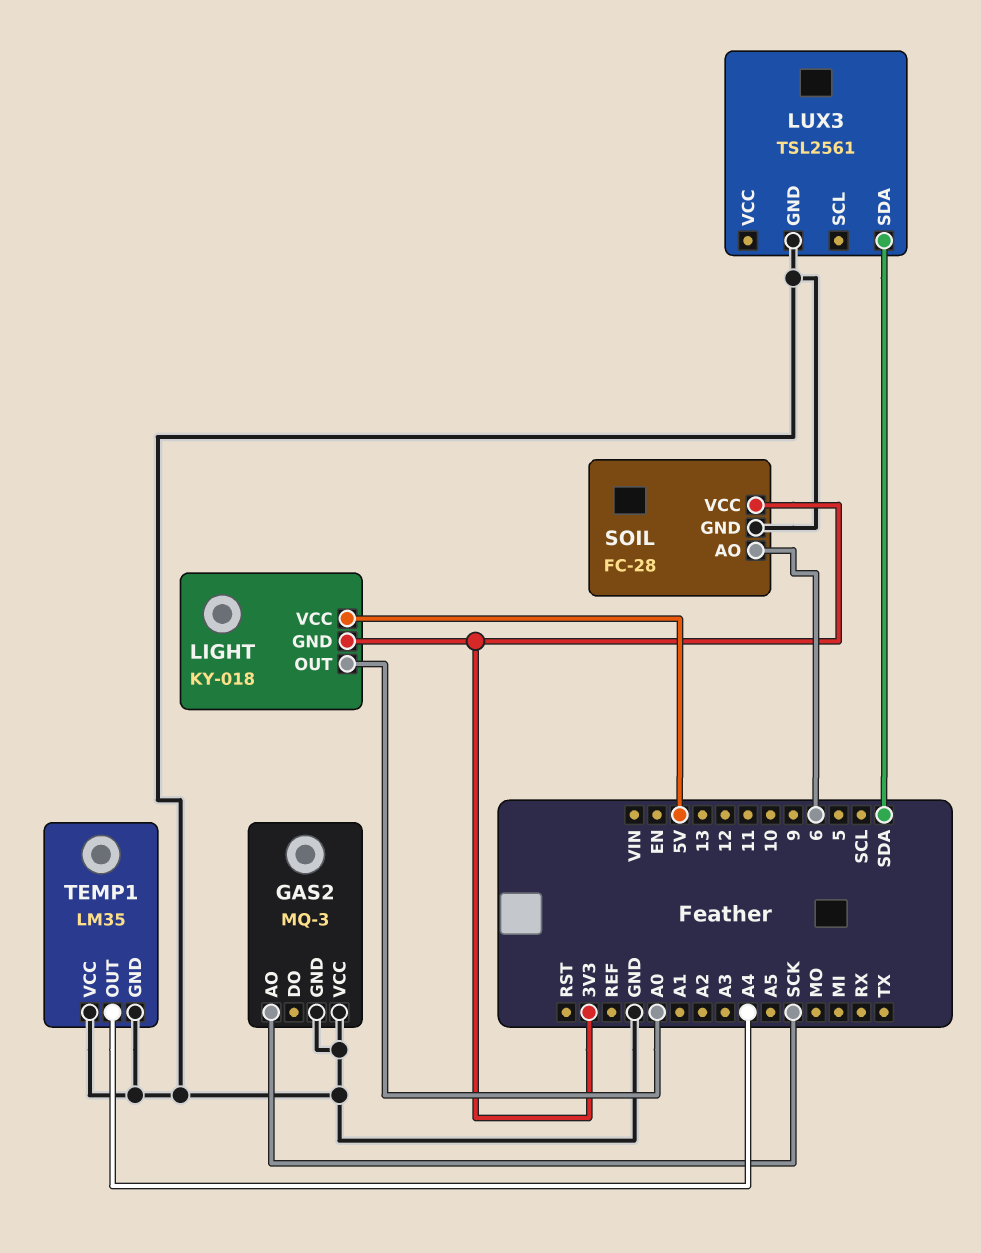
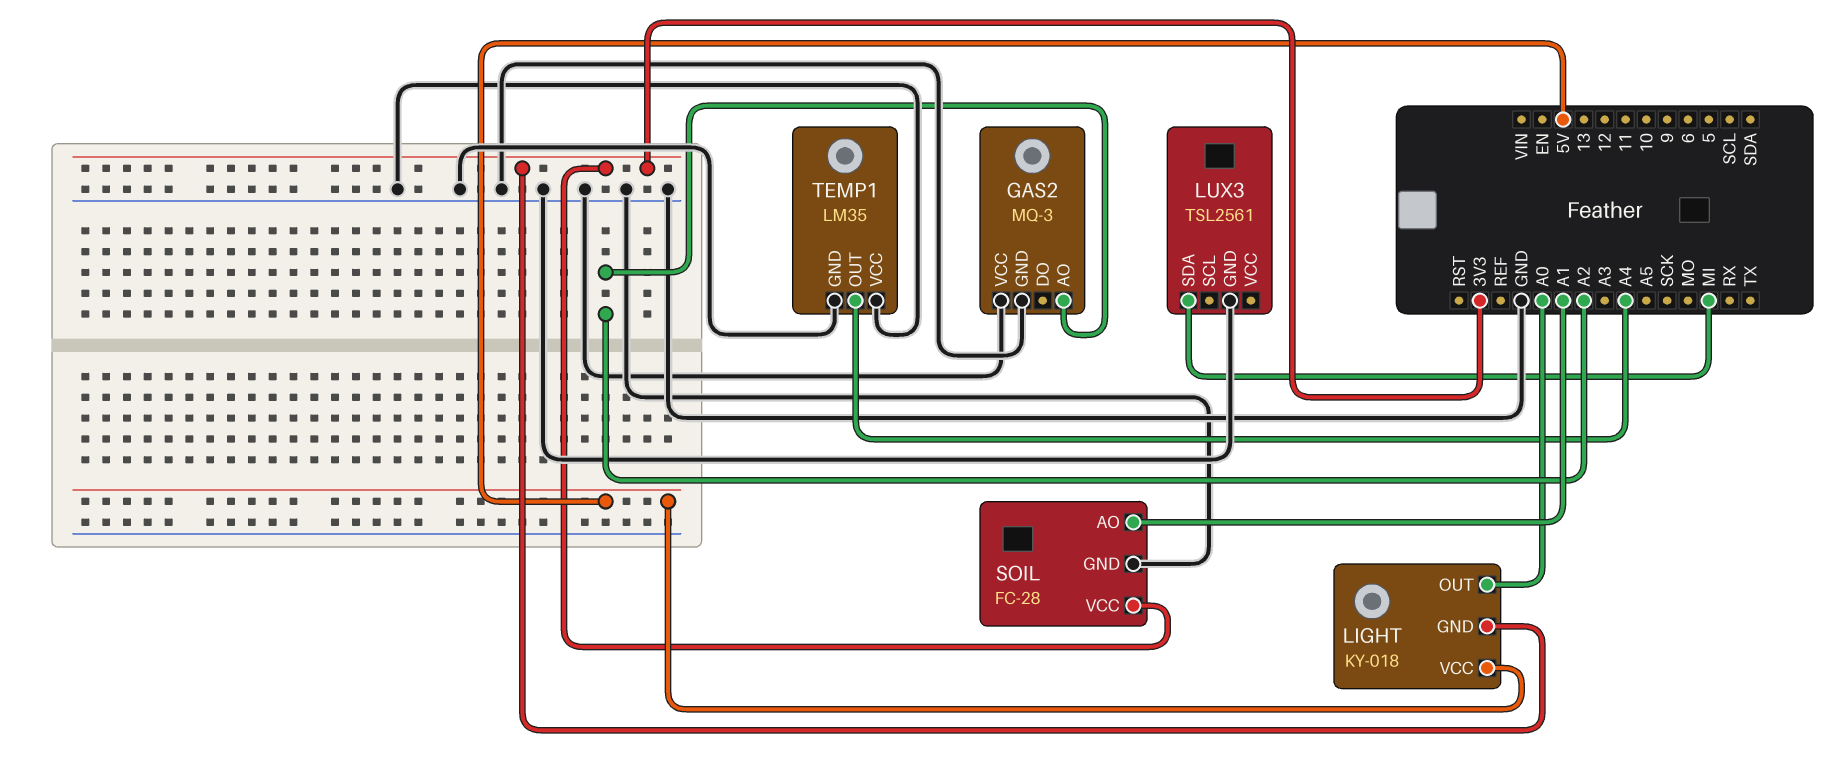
GAS2 pin AO: SCK -> A2
LUX3 pin SDA: SDA -> MI
SOIL pin AO: 6 -> A1

